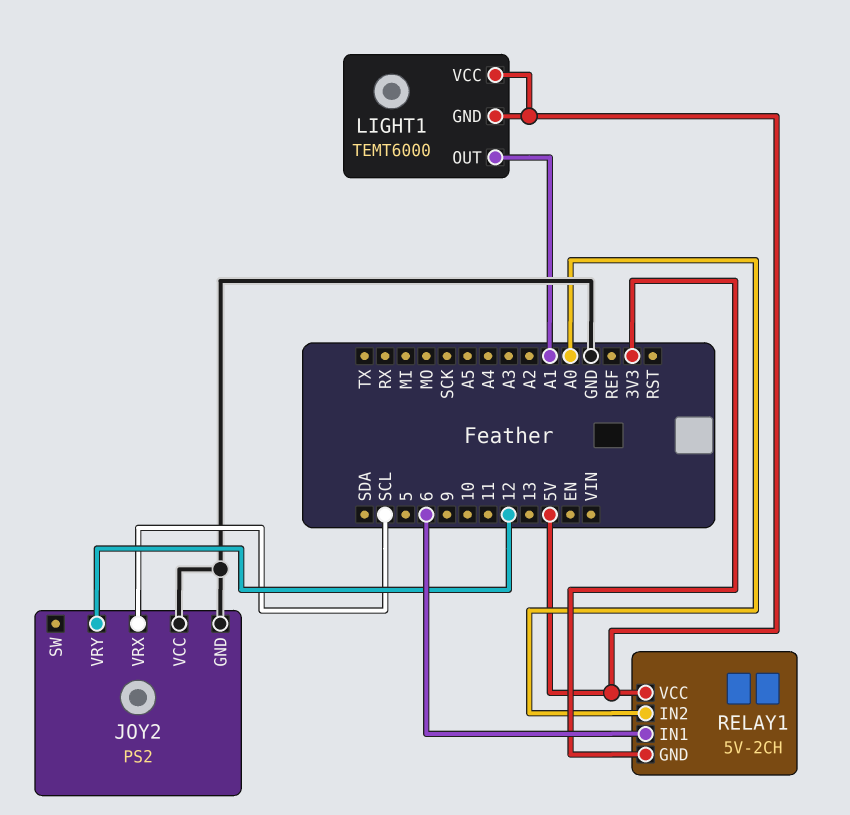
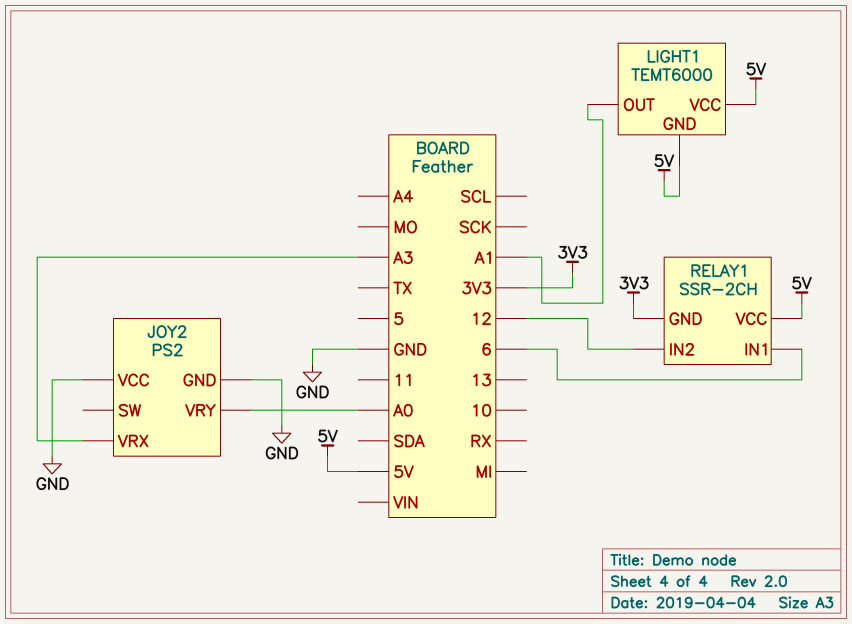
JOY2 pin VRX: SCL -> A3
JOY2 pin VRY: 12 -> A0
RELAY1: 5V-2CH -> SSR-2CH
RELAY1 pin IN2: A0 -> 12

